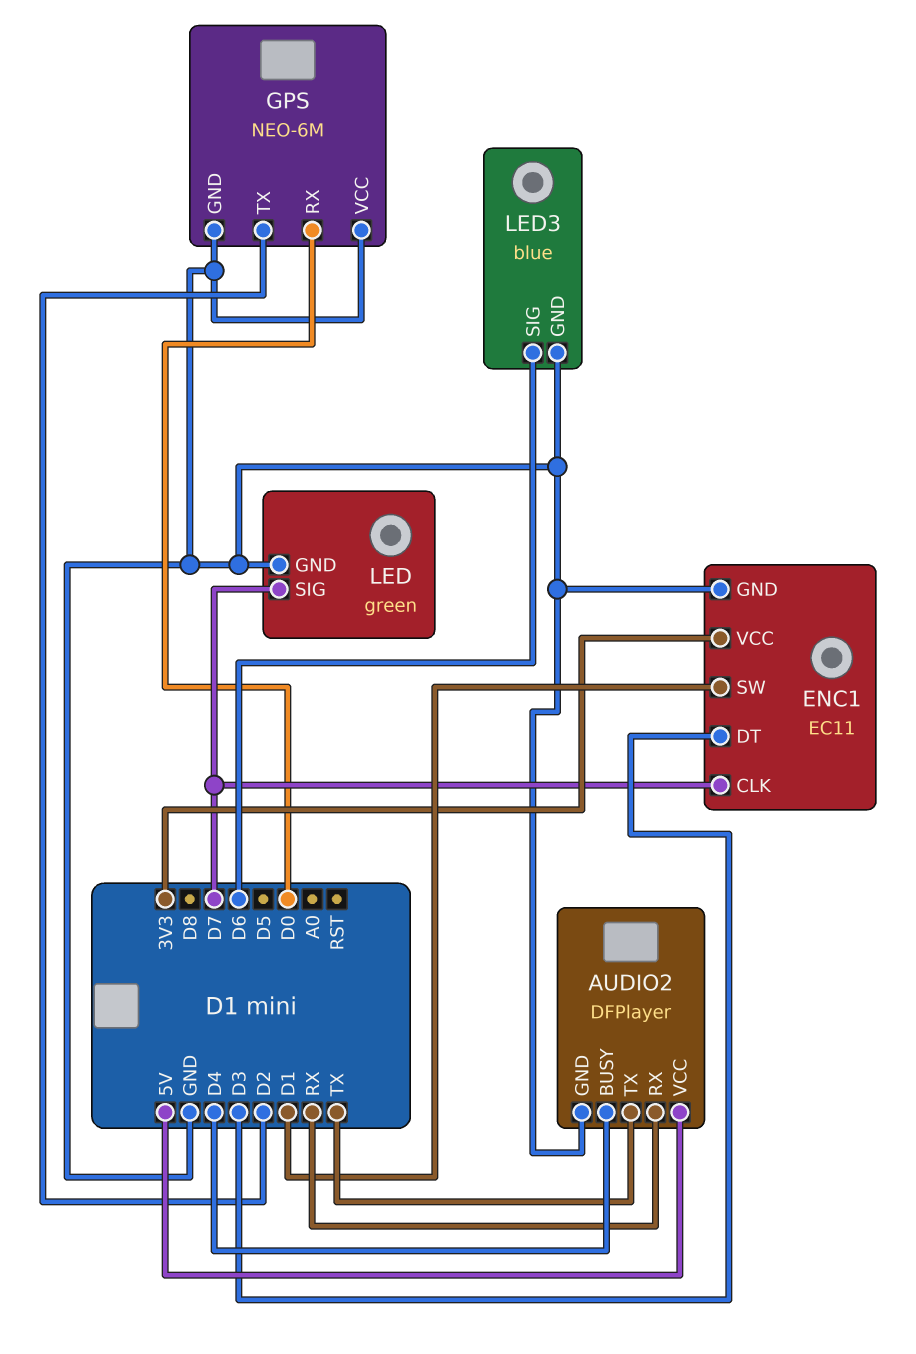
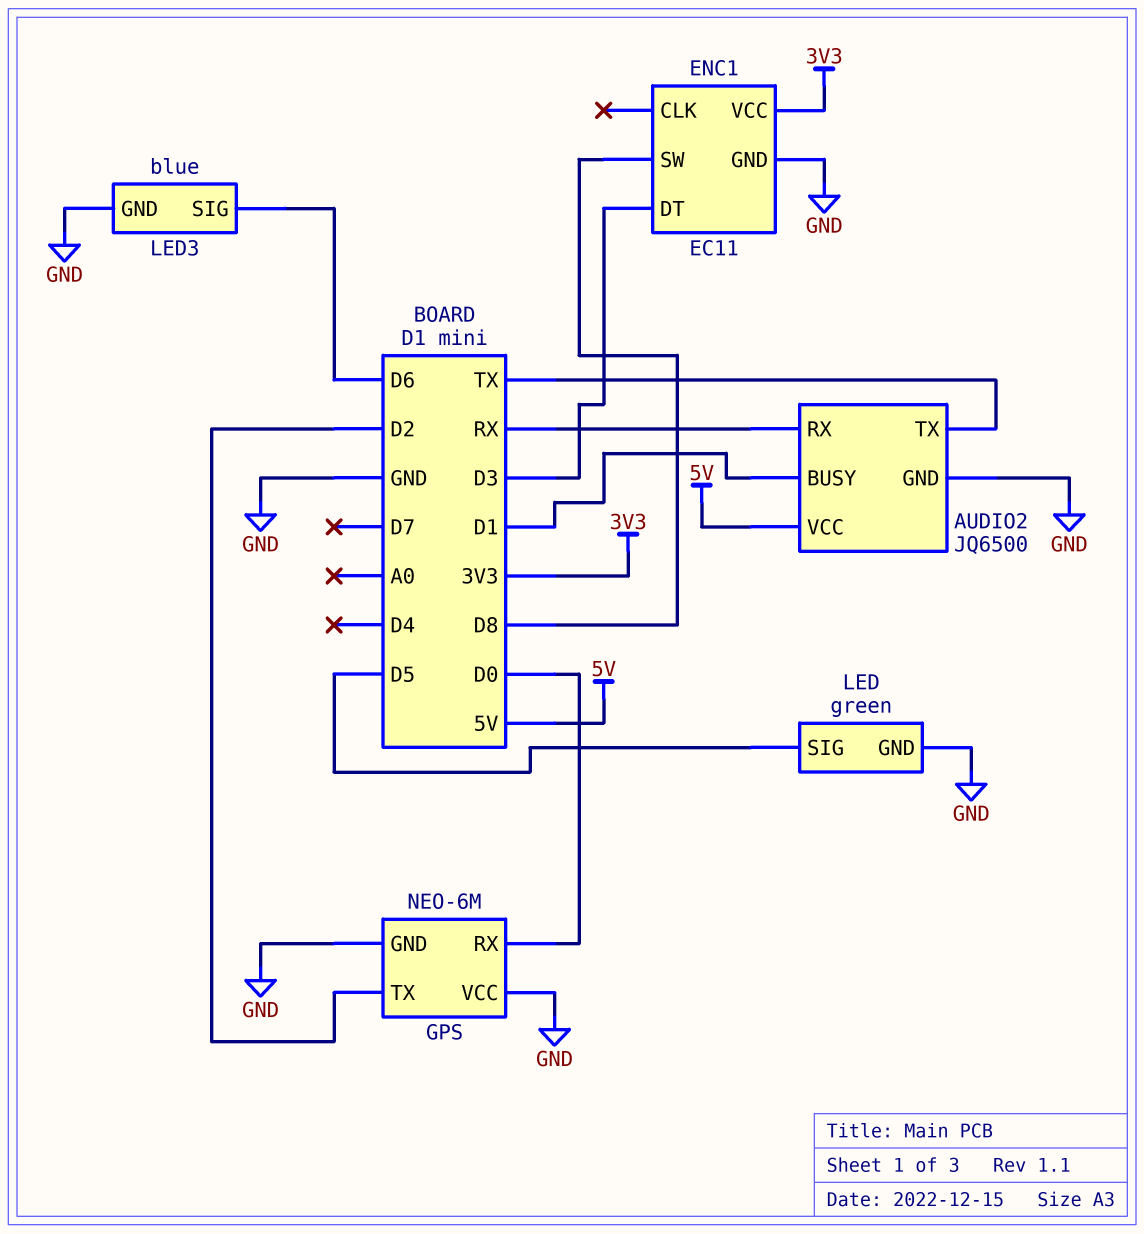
AUDIO2: DFPlayer -> JQ6500
AUDIO2 pin BUSY: D4 -> D1
ENC1 pin CLK: D7 -> none
ENC1 pin SW: D1 -> D8
LED pin SIG: D7 -> D5

